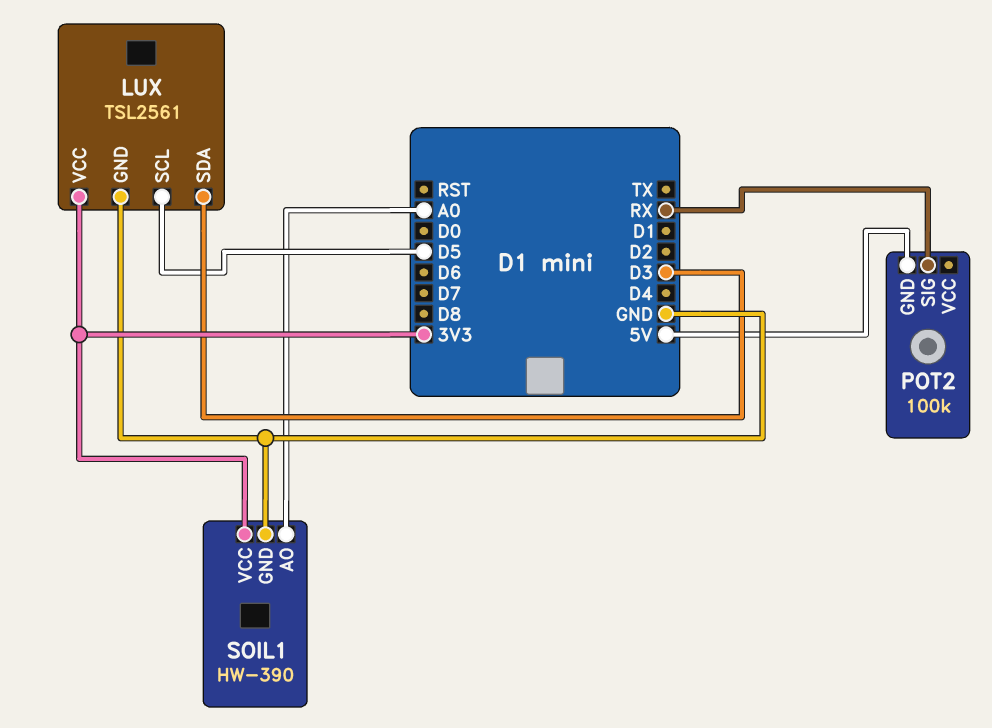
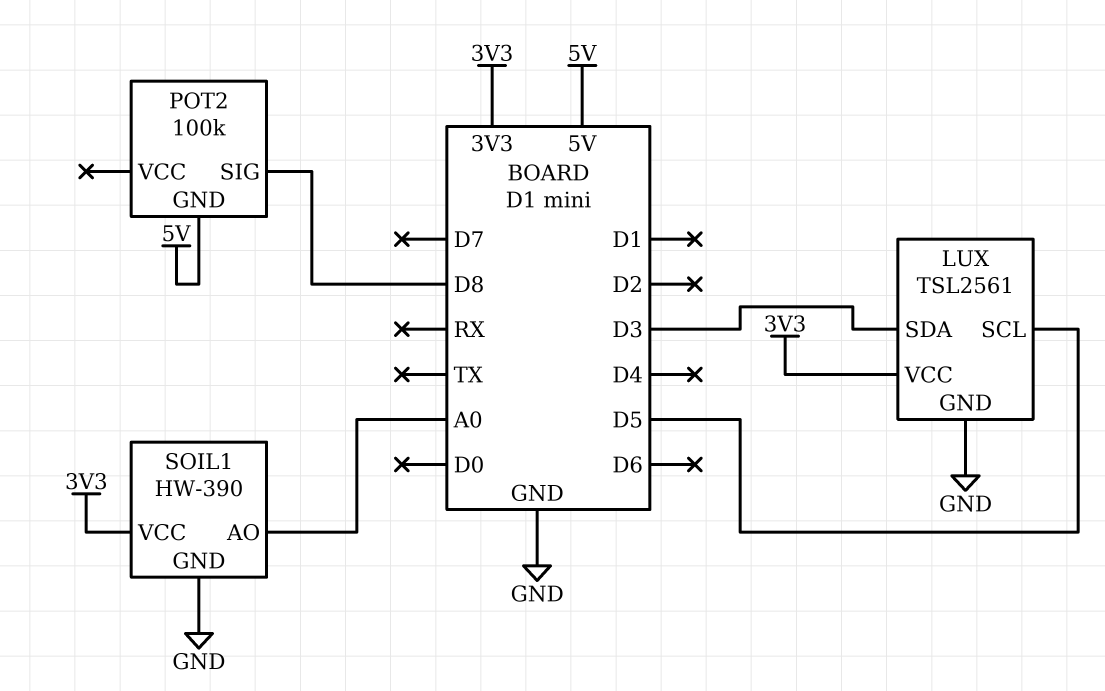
POT2 pin SIG: RX -> D8

